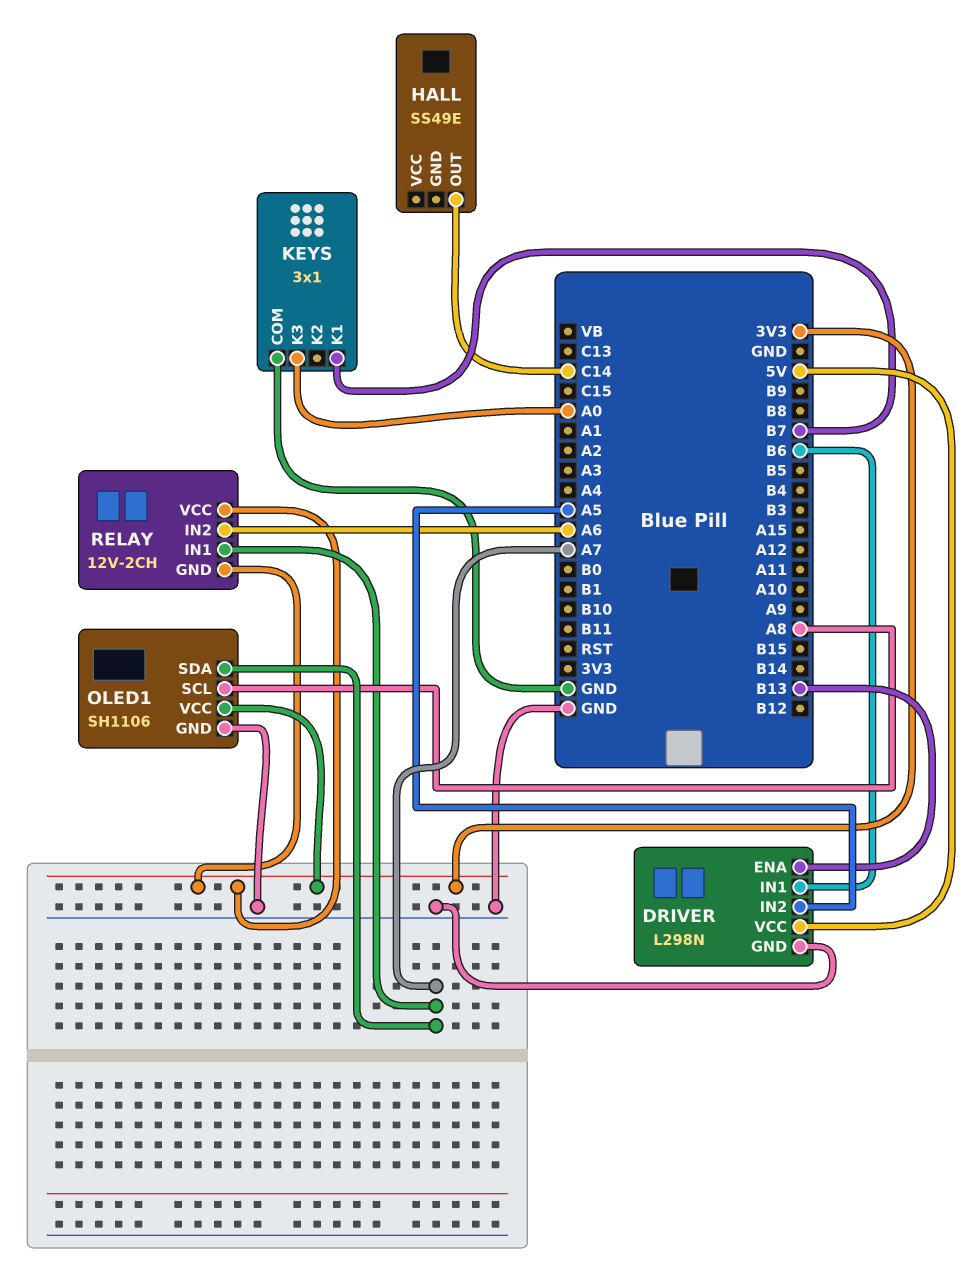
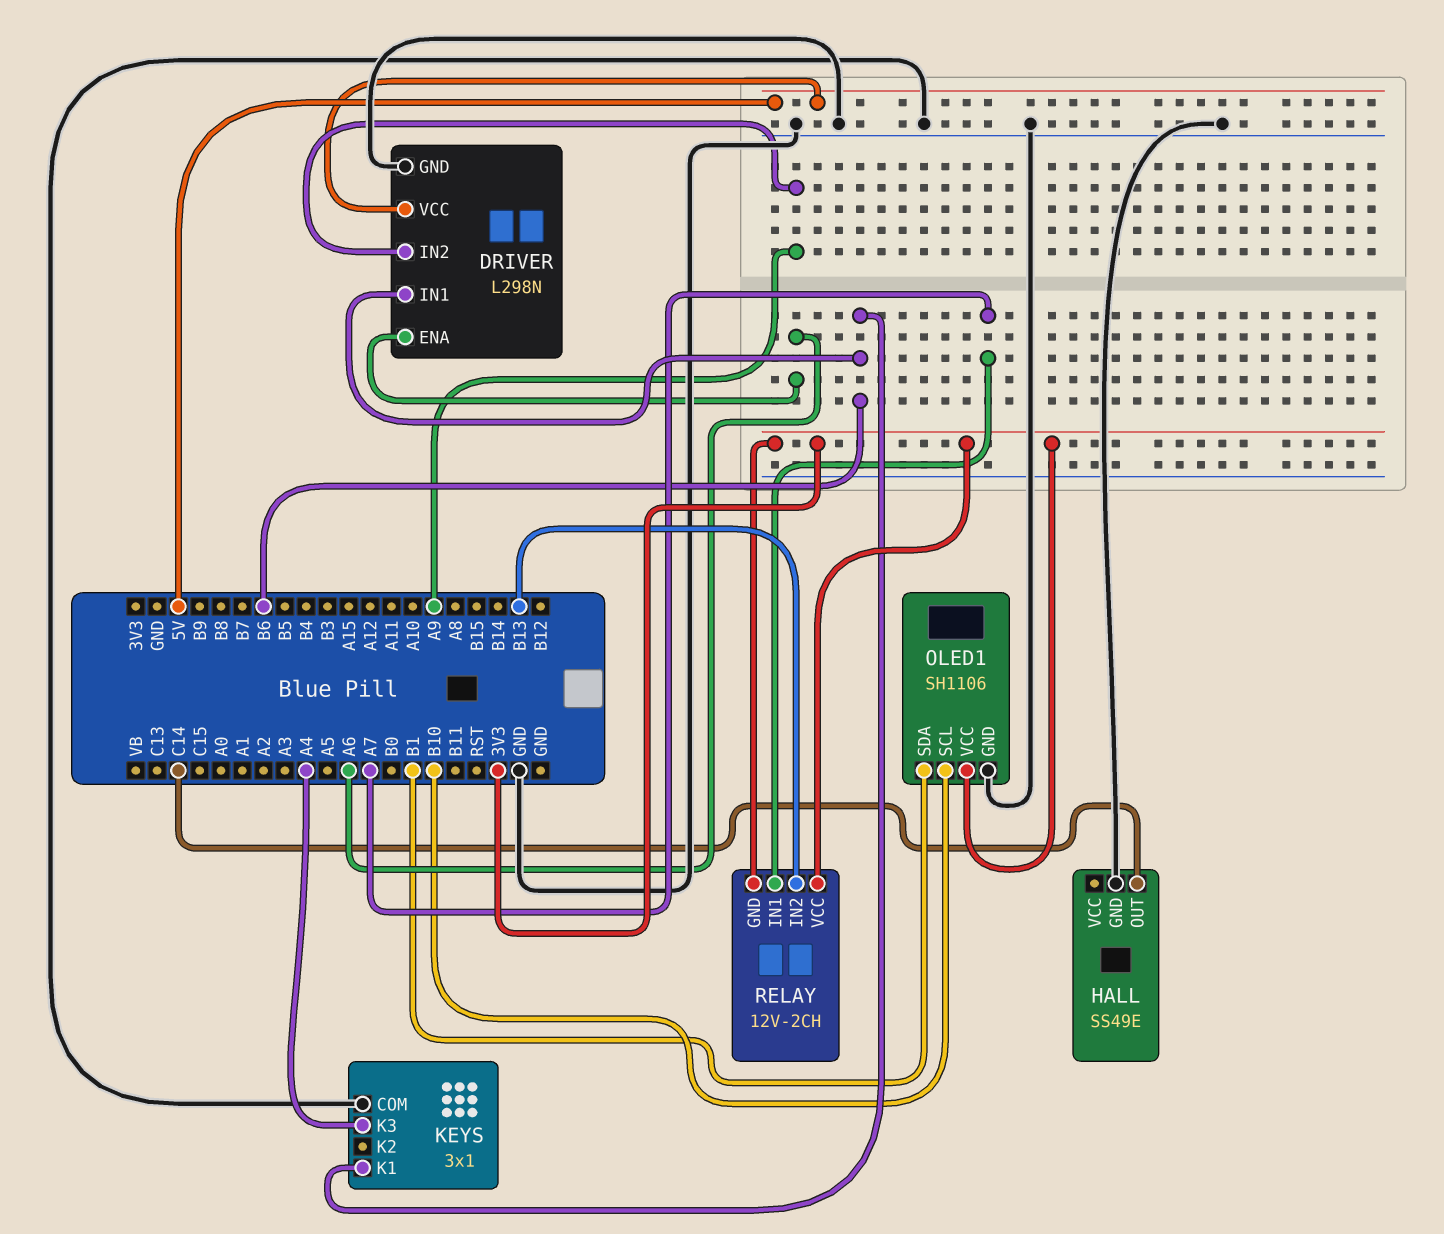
DRIVER pin ENA: B13 -> A6
DRIVER pin IN2: A5 -> A9
HALL pin GND: none -> GND
KEYS pin K1: B7 -> B6
KEYS pin K3: A0 -> A4
OLED1 pin SCL: A8 -> B10
OLED1 pin SDA: A7 -> B1
RELAY pin IN2: A6 -> B13

